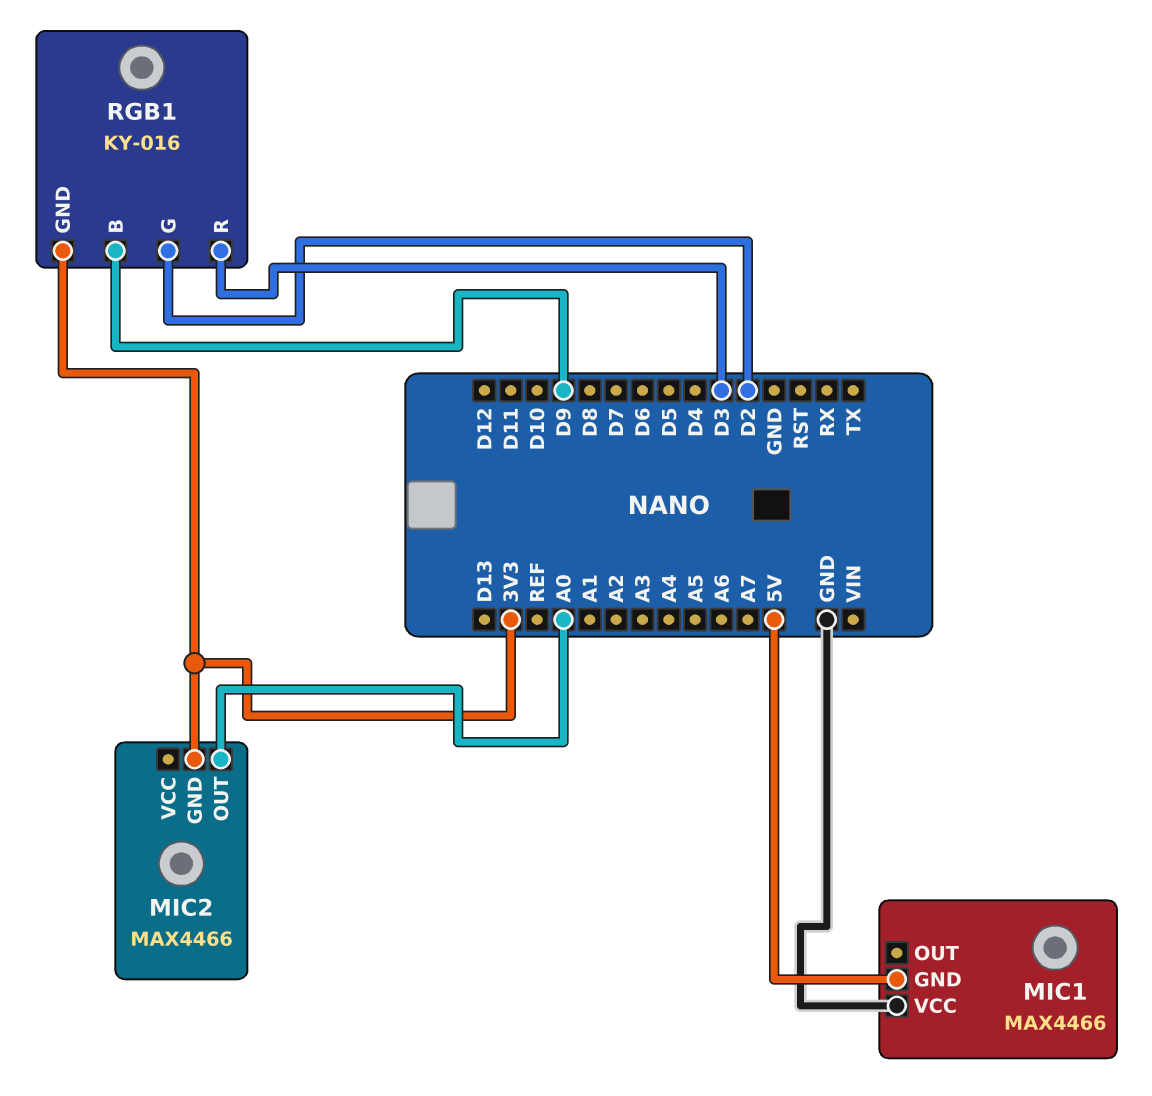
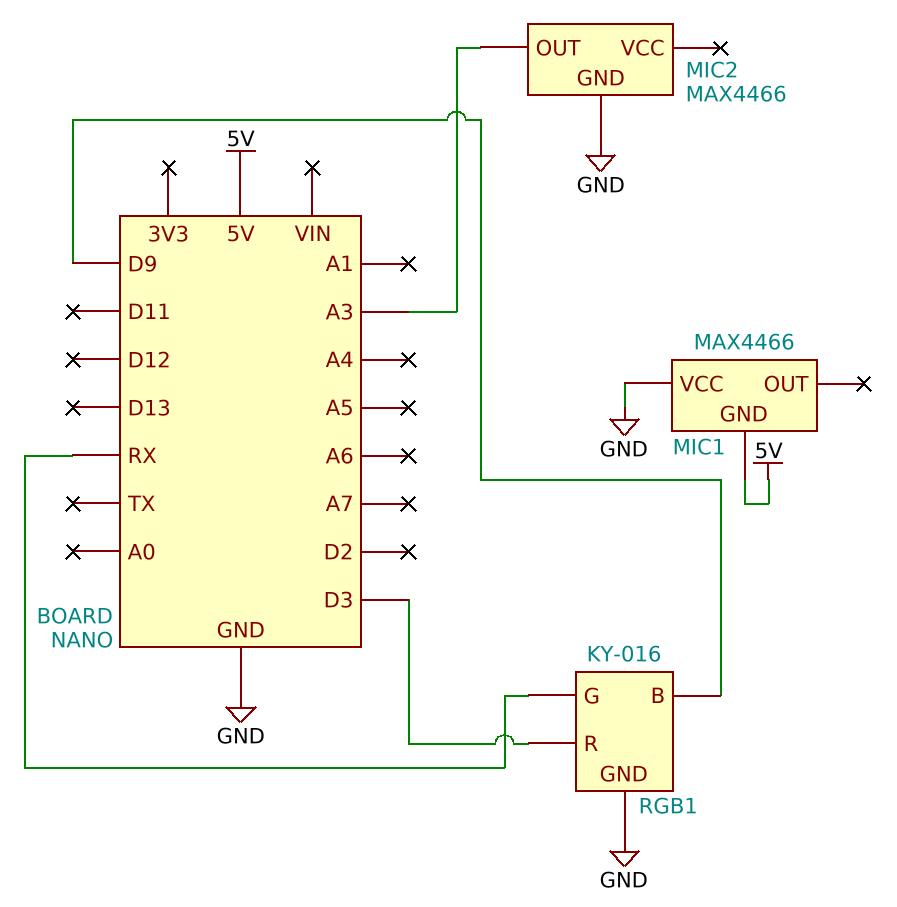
MIC2 pin GND: 3V3 -> GND
MIC2 pin OUT: A0 -> A3
RGB1 pin G: D2 -> RX
RGB1 pin GND: 3V3 -> GND

